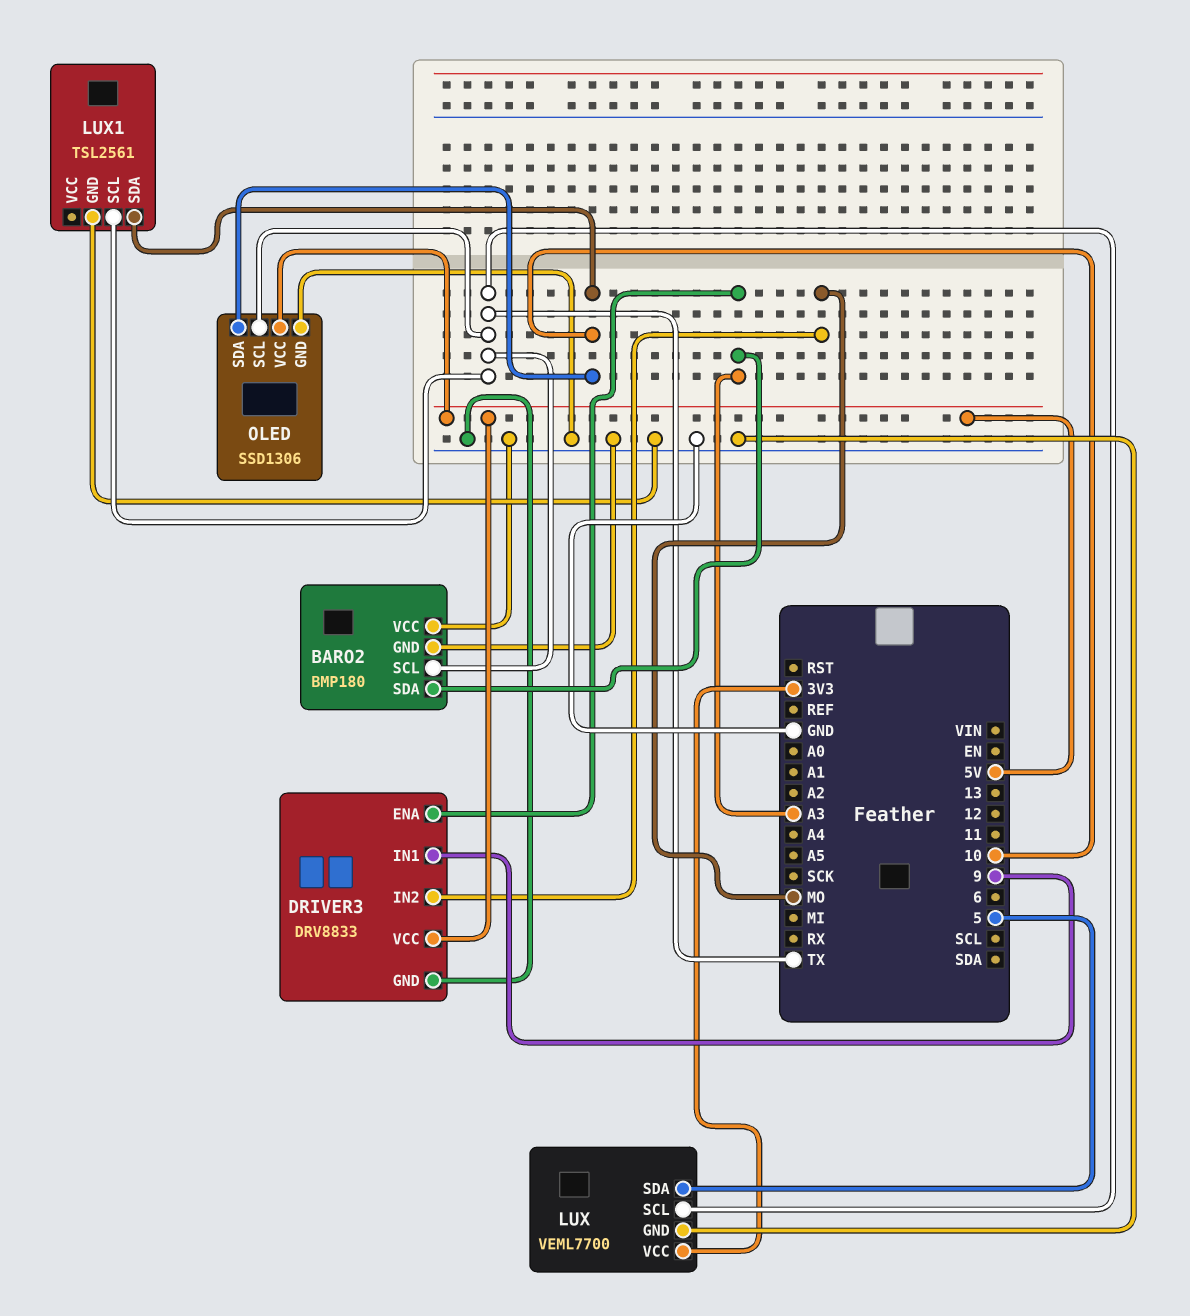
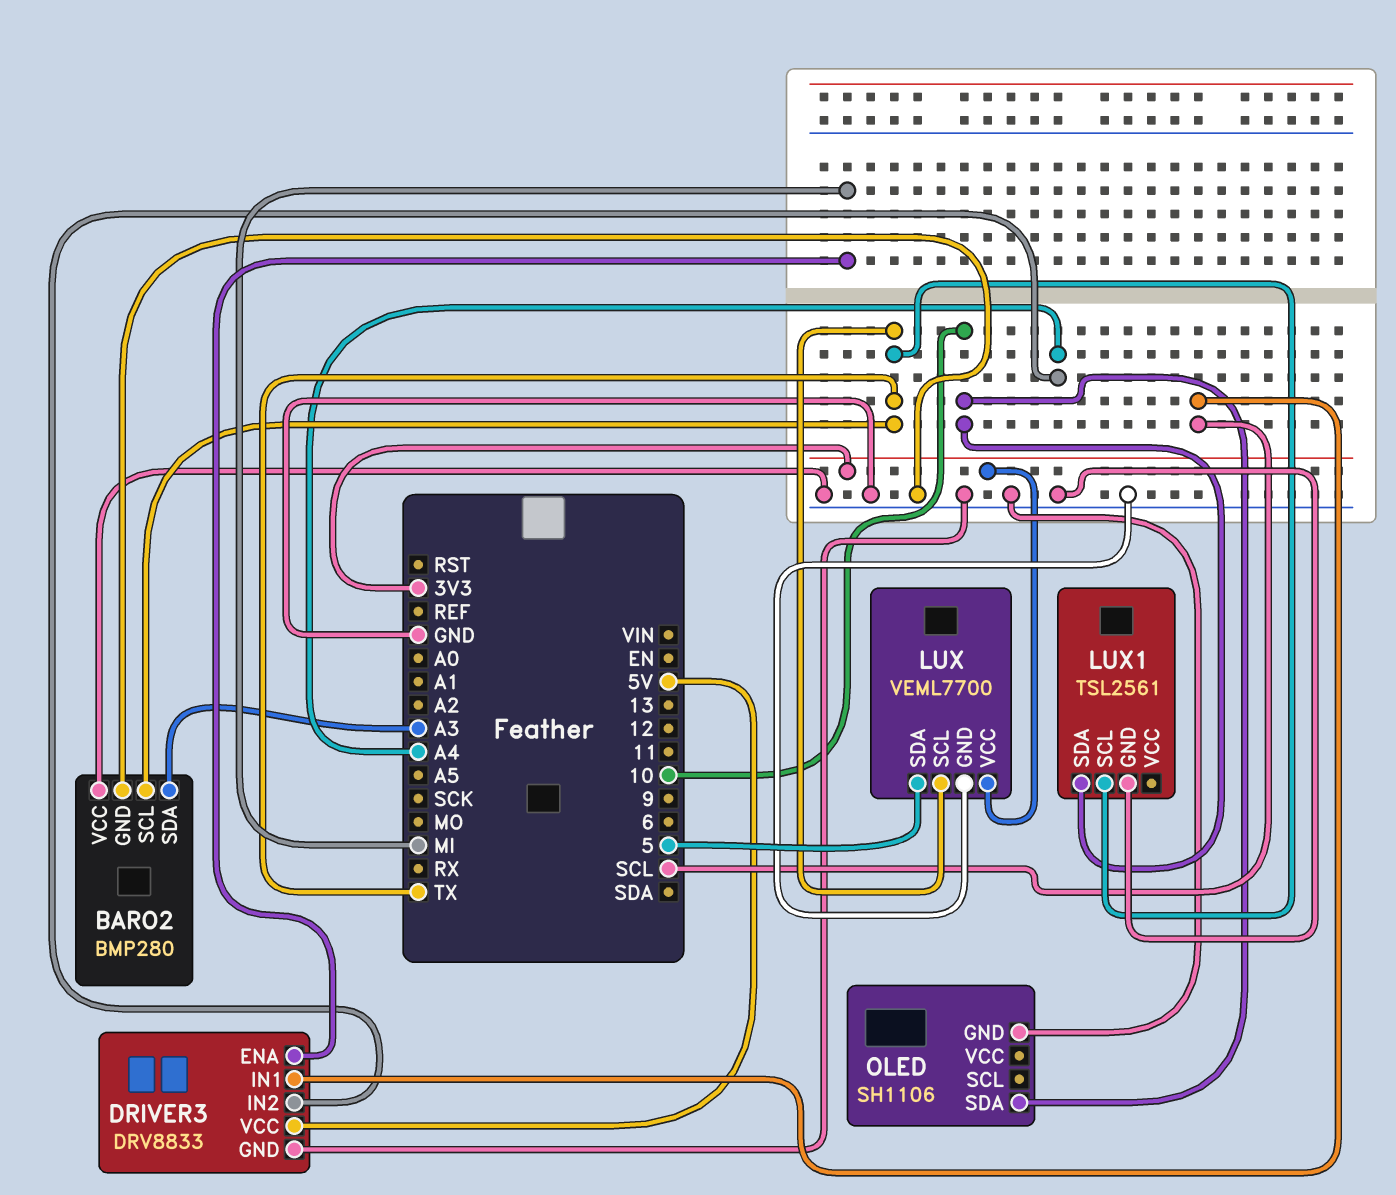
BARO2: BMP180 -> BMP280
DRIVER3 pin ENA: A3 -> MI
DRIVER3 pin IN1: 9 -> SCL
DRIVER3 pin IN2: MO -> A4
OLED: SSD1306 -> SH1106
OLED pin SCL: TX -> none
OLED pin VCC: 5V -> none

